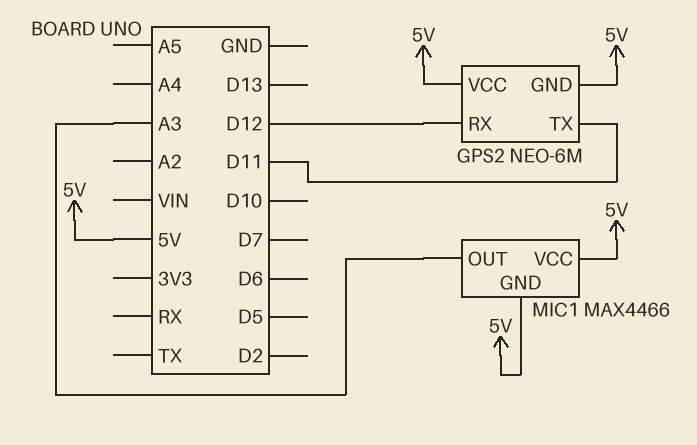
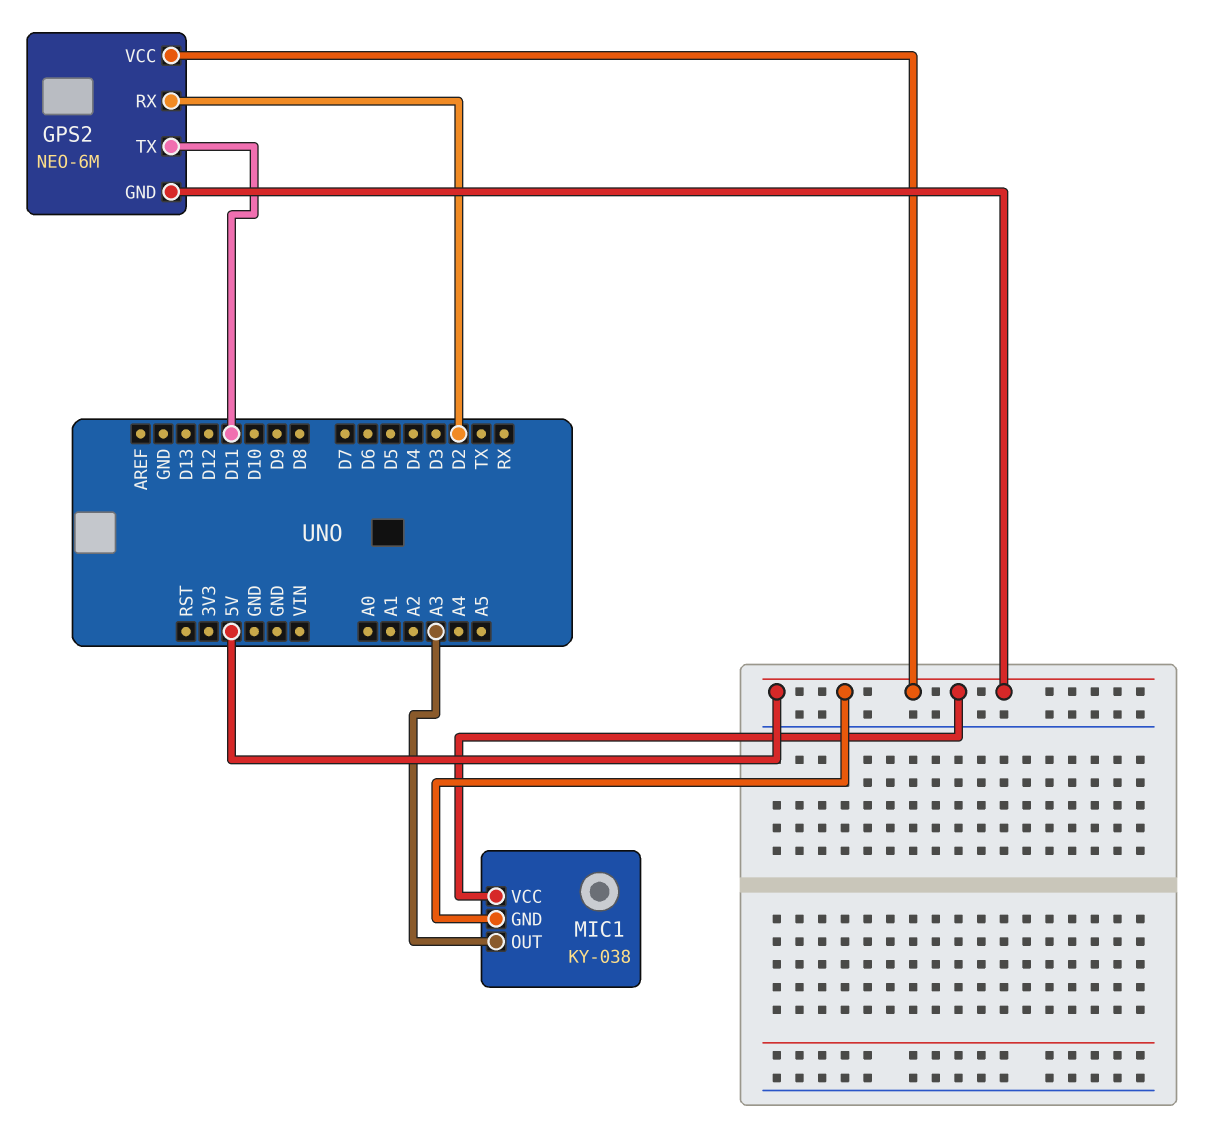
GPS2 pin RX: D12 -> D2
MIC1: MAX4466 -> KY-038

